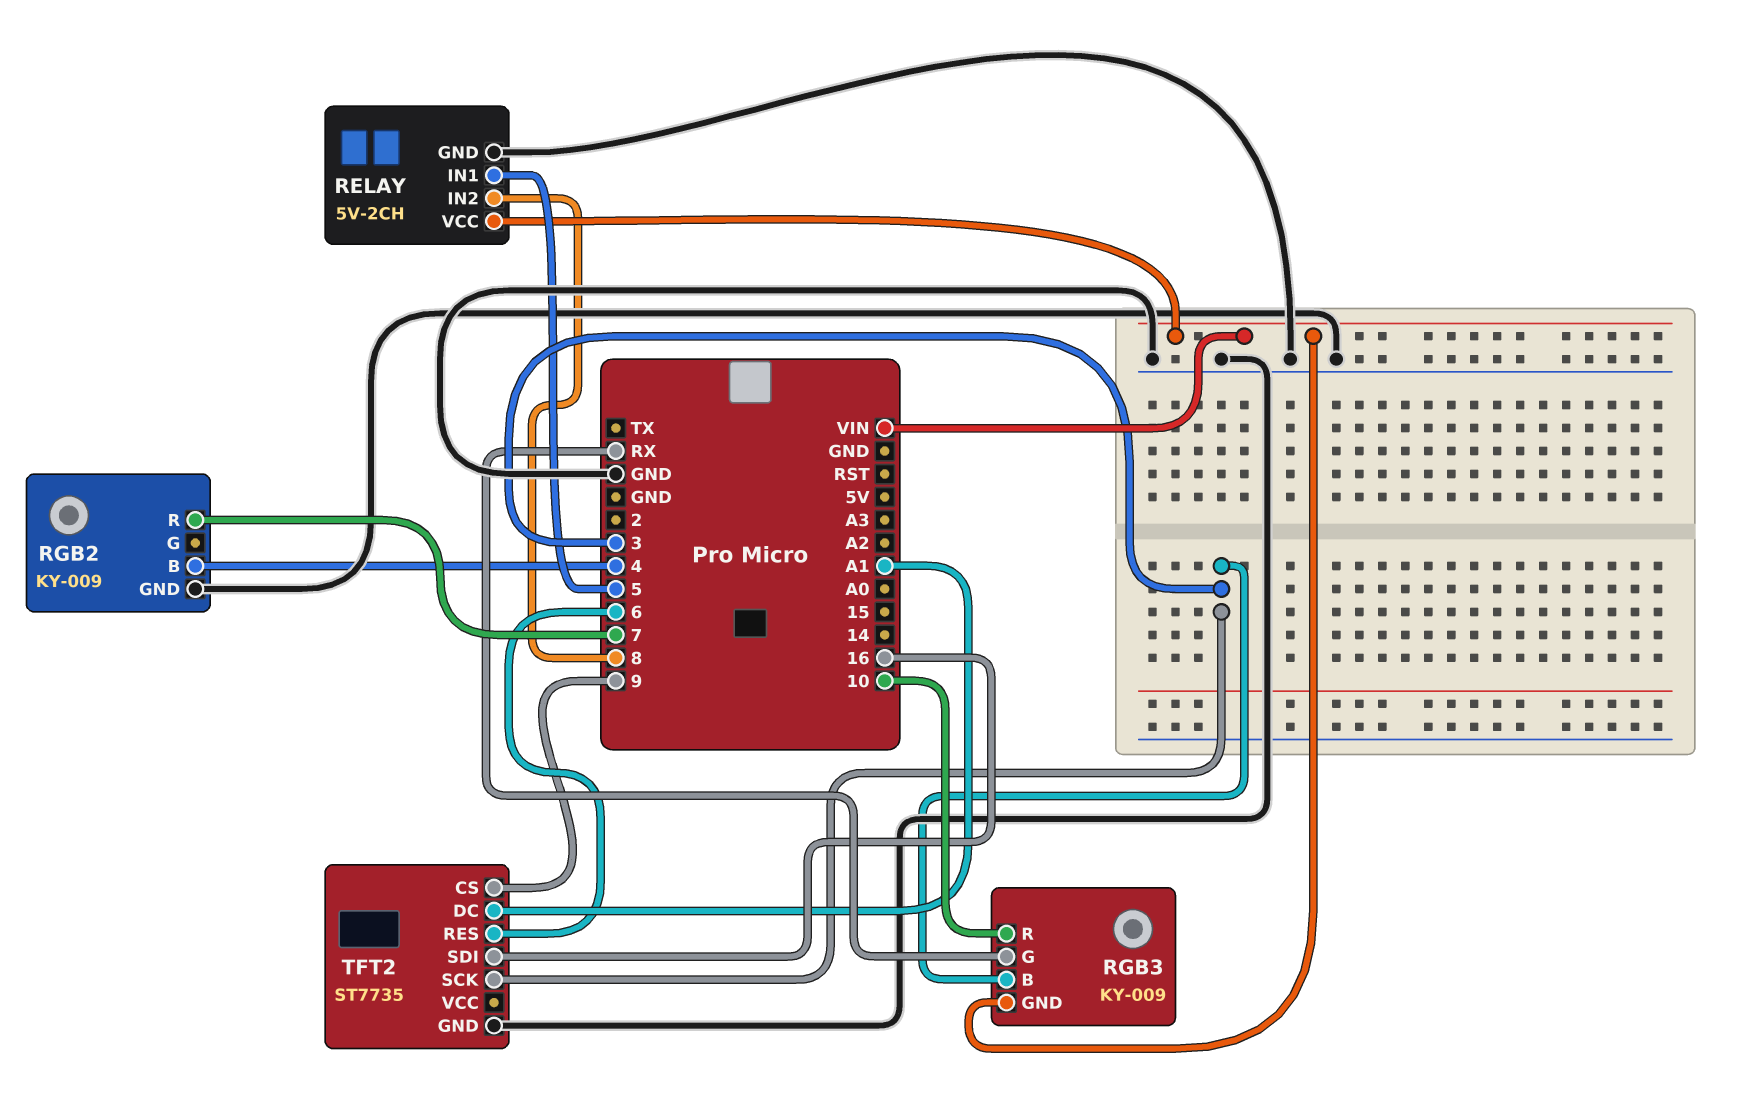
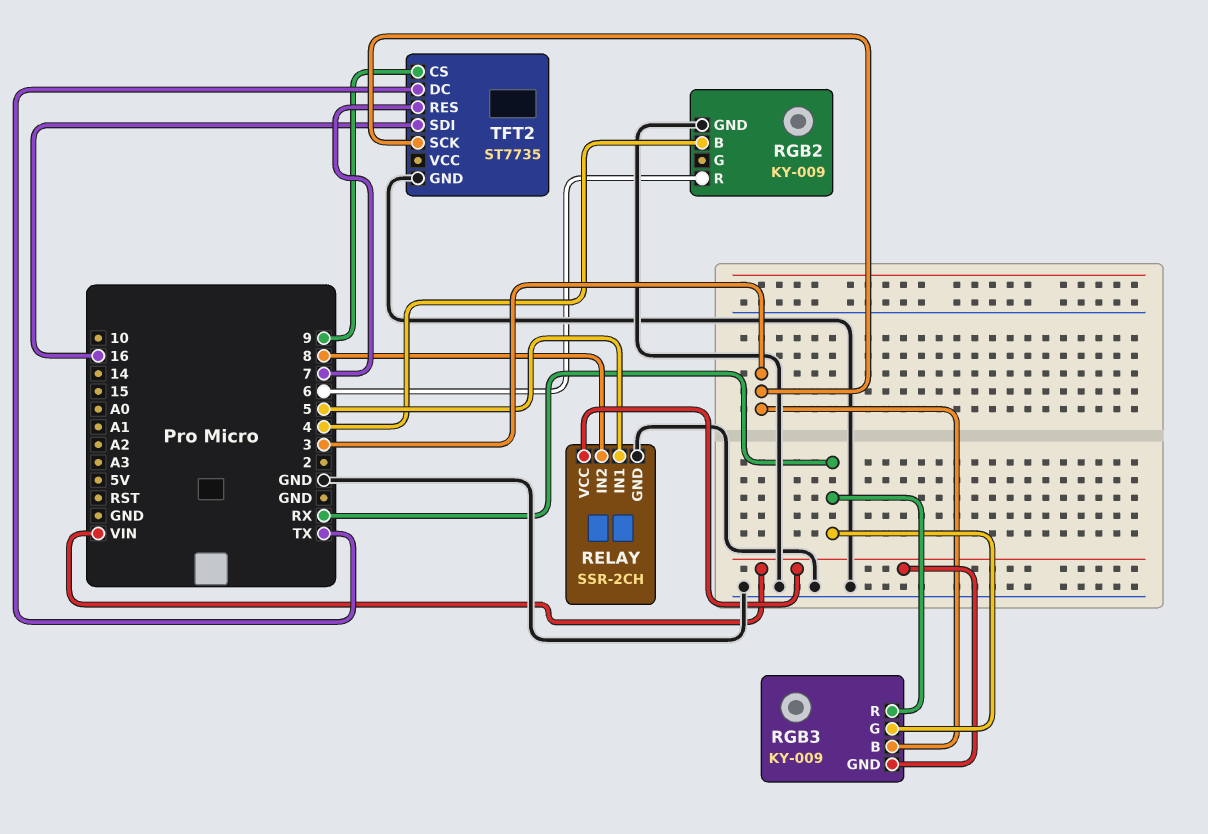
RELAY: 5V-2CH -> SSR-2CH
RGB2 pin R: 7 -> 6
RGB3 pin R: 10 -> RX
TFT2 pin DC: A1 -> TX
TFT2 pin RES: 6 -> 7

